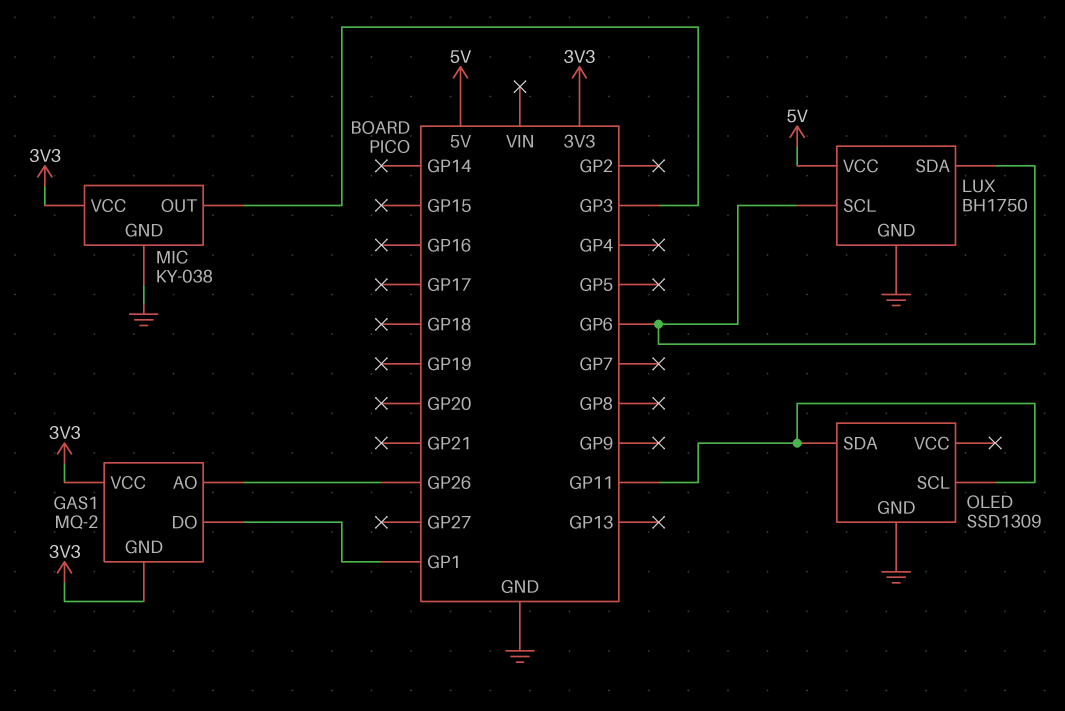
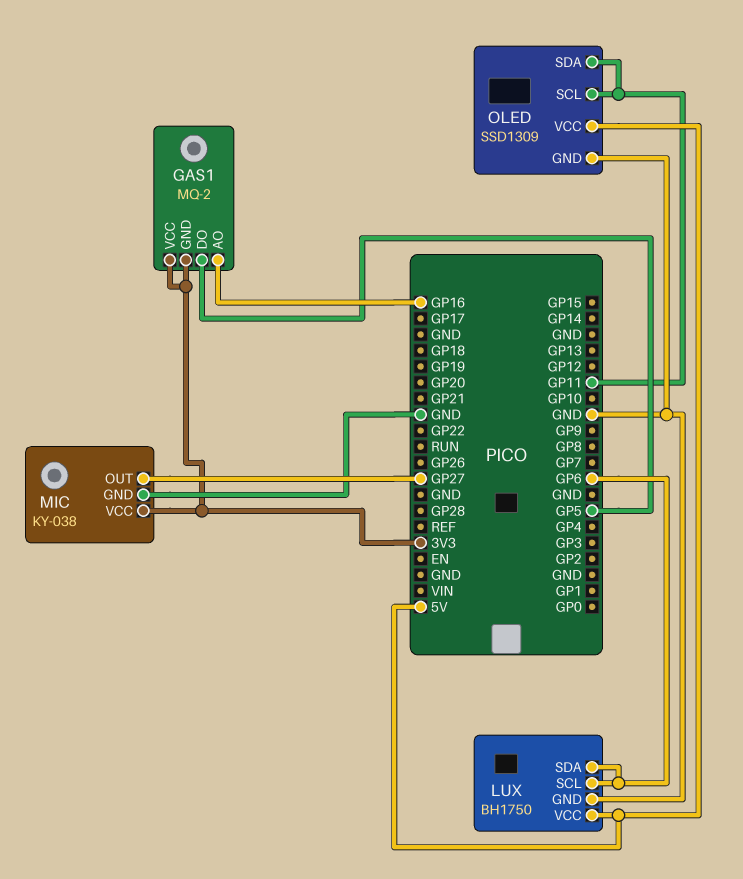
GAS1 pin AO: GP26 -> GP16
GAS1 pin DO: GP1 -> GP5
MIC pin OUT: GP3 -> GP27
OLED pin VCC: none -> 5V

